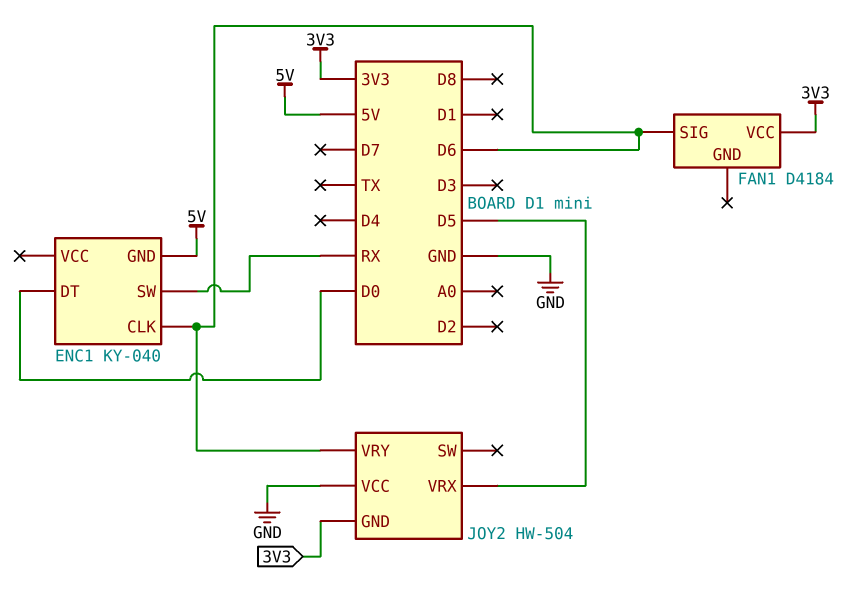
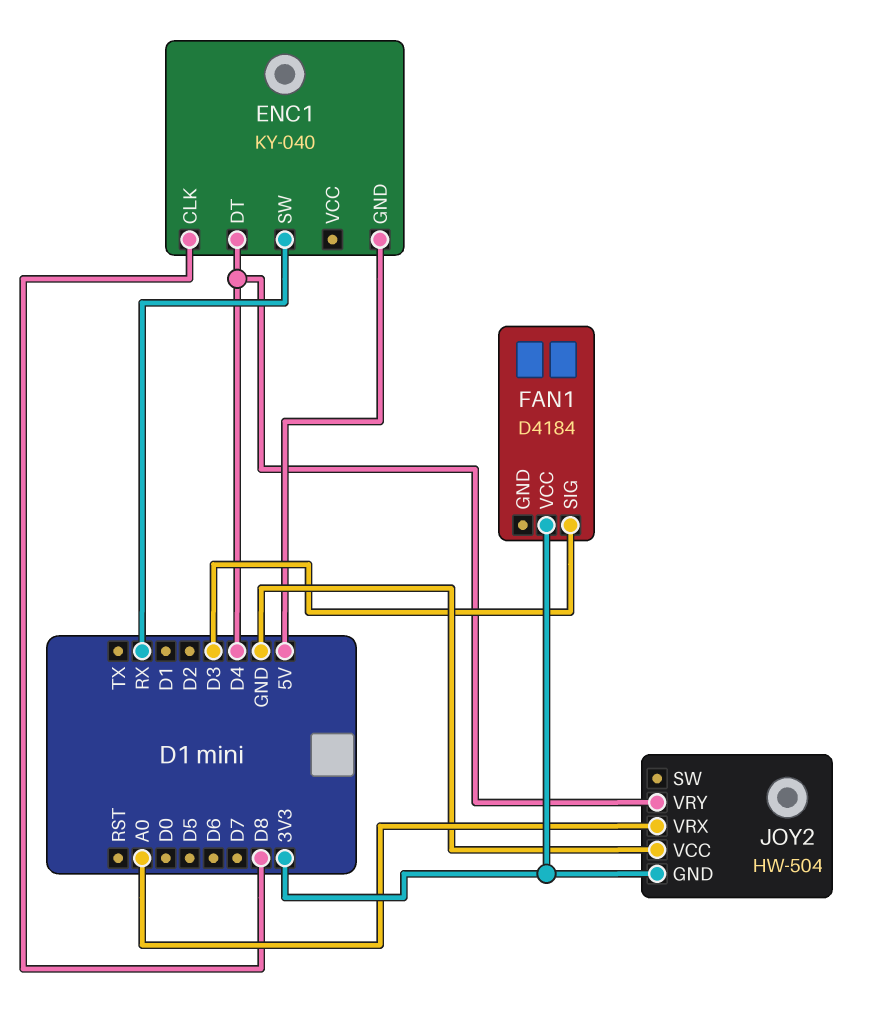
ENC1 pin CLK: D6 -> D8
ENC1 pin DT: D0 -> D4
FAN1 pin SIG: D6 -> D3
JOY2 pin VRX: D5 -> A0
JOY2 pin VRY: D6 -> D4

